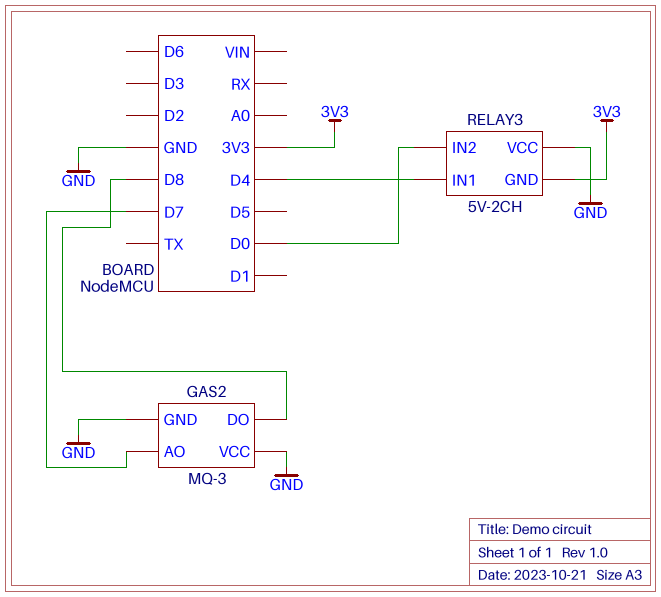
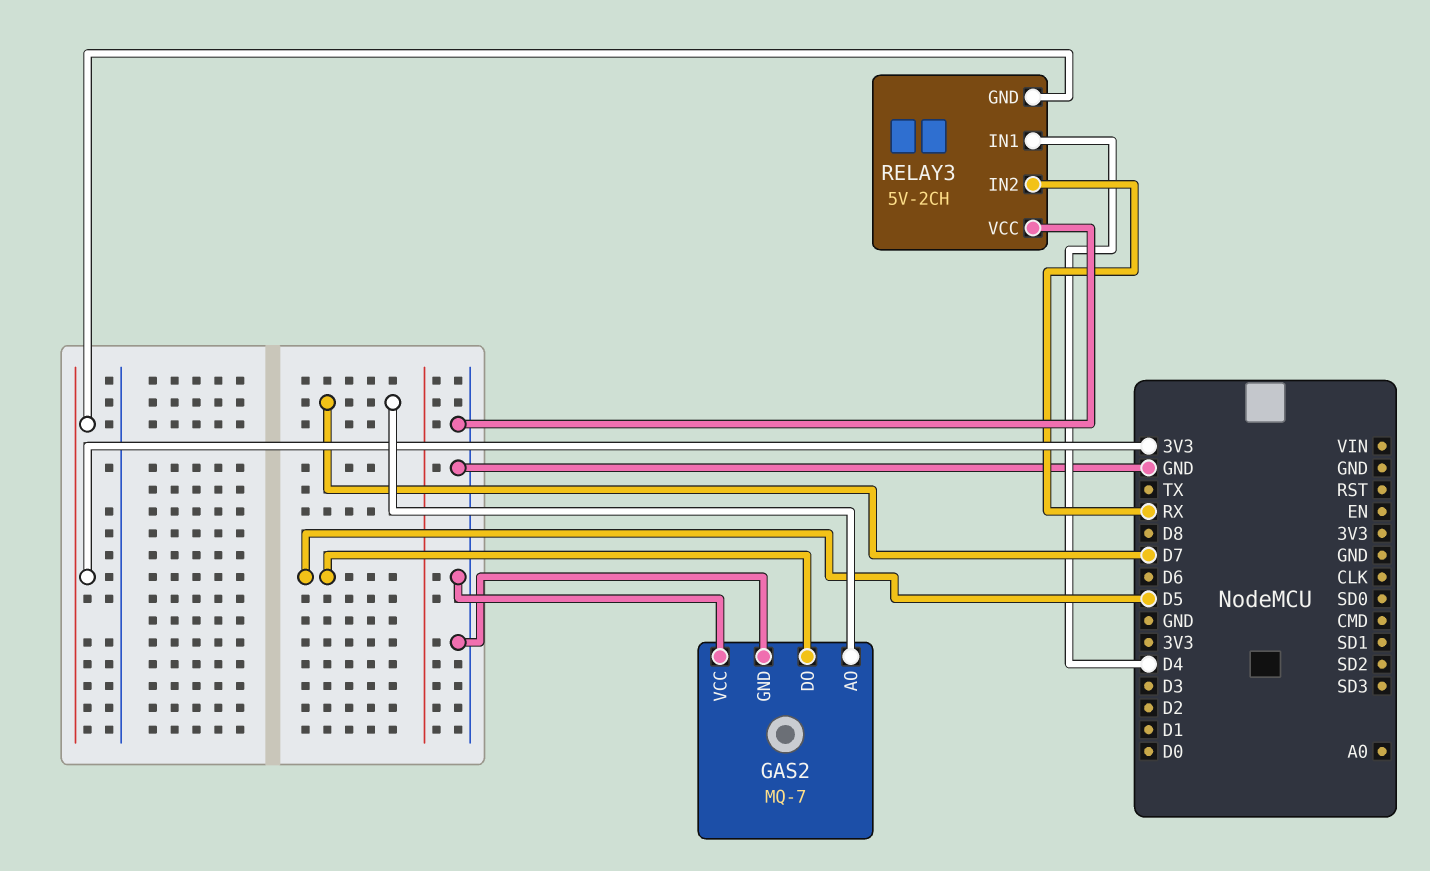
GAS2: MQ-3 -> MQ-7
GAS2 pin DO: D8 -> D5
RELAY3 pin IN2: D0 -> RX

